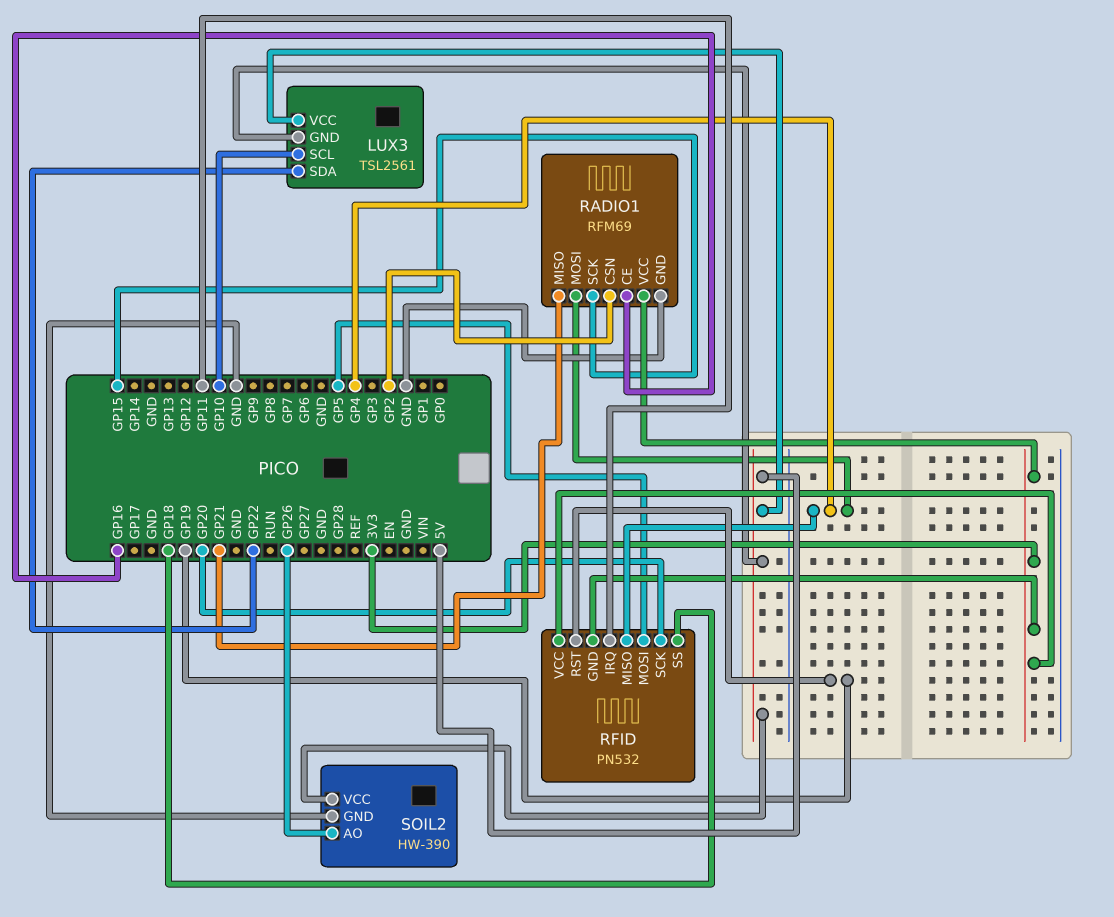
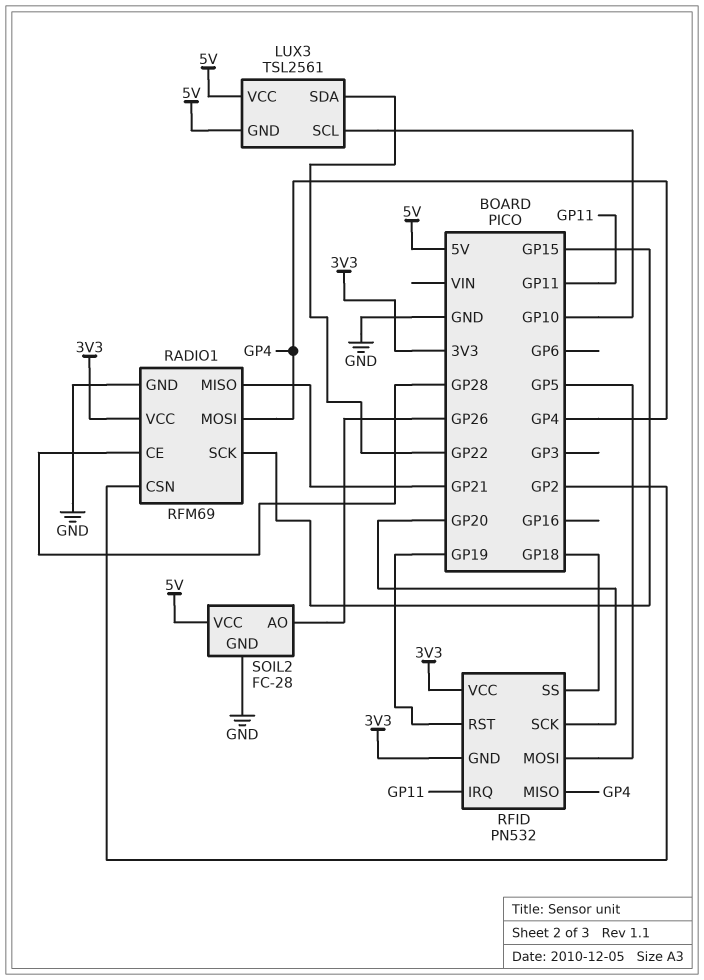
RADIO1 pin CE: GP16 -> GP28
SOIL2: HW-390 -> FC-28

